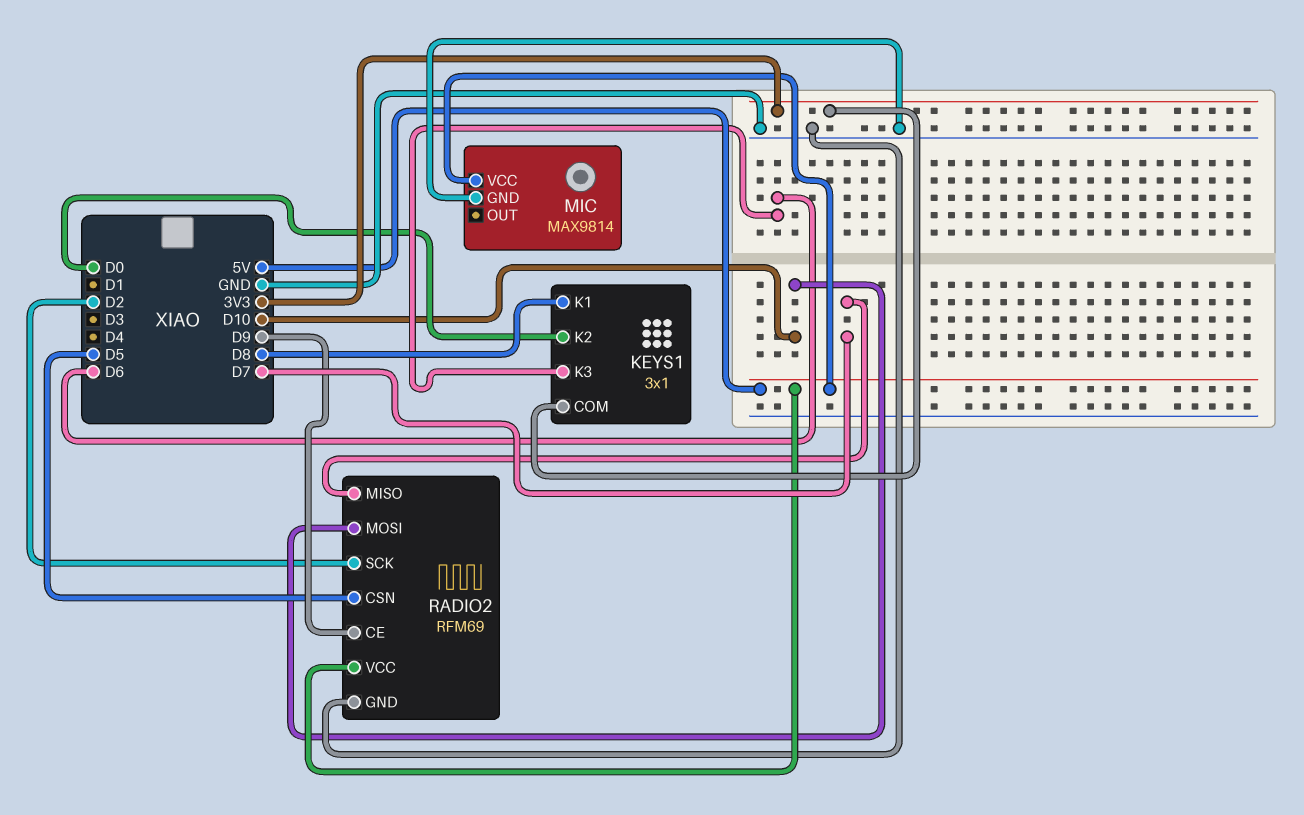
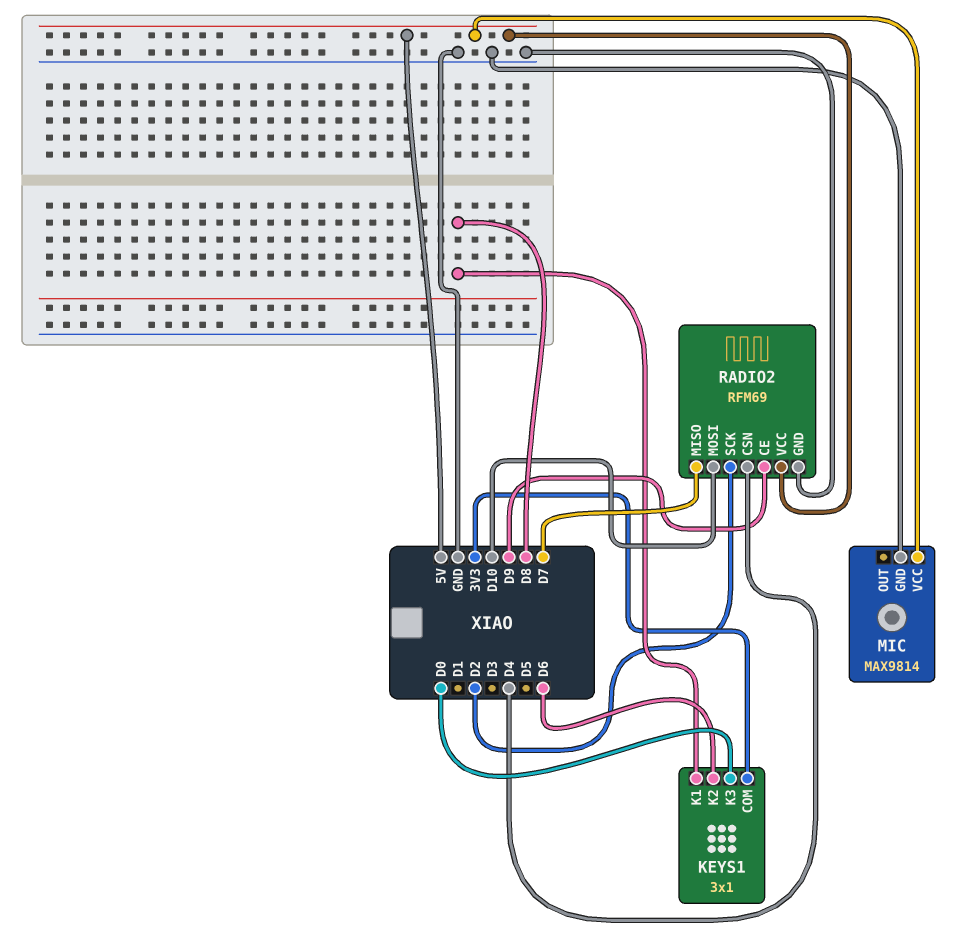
KEYS1 pin K2: D0 -> D6
KEYS1 pin K3: D6 -> D0
RADIO2 pin CSN: D5 -> D4

